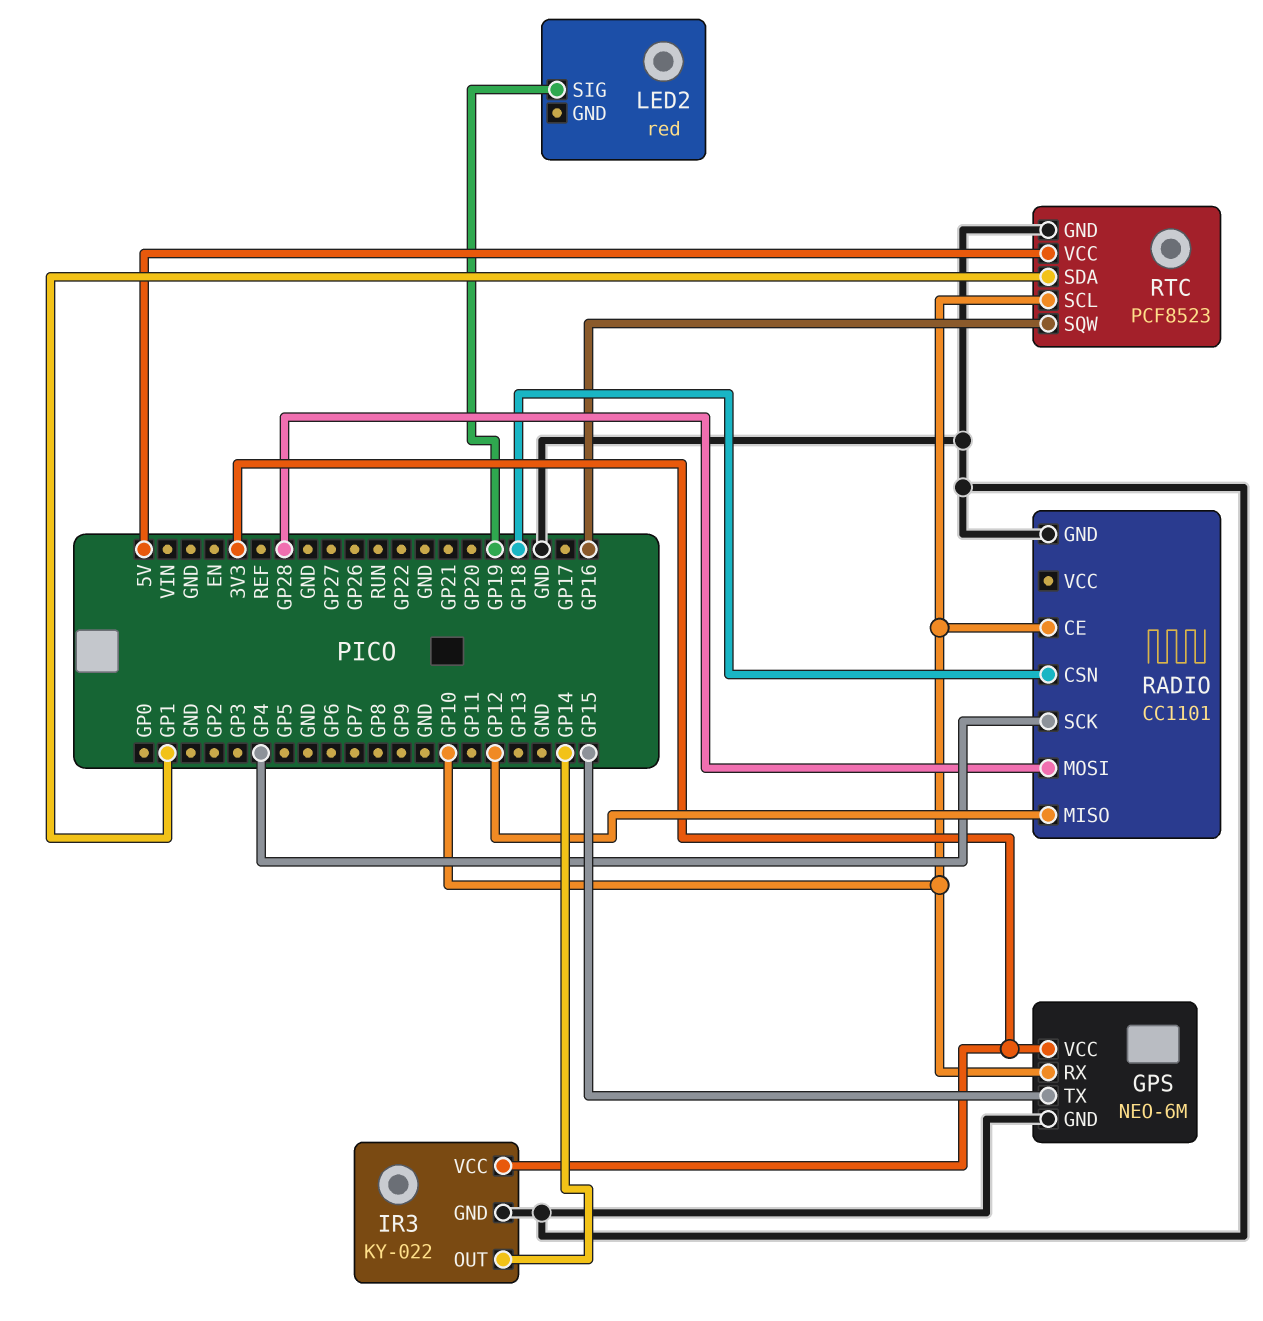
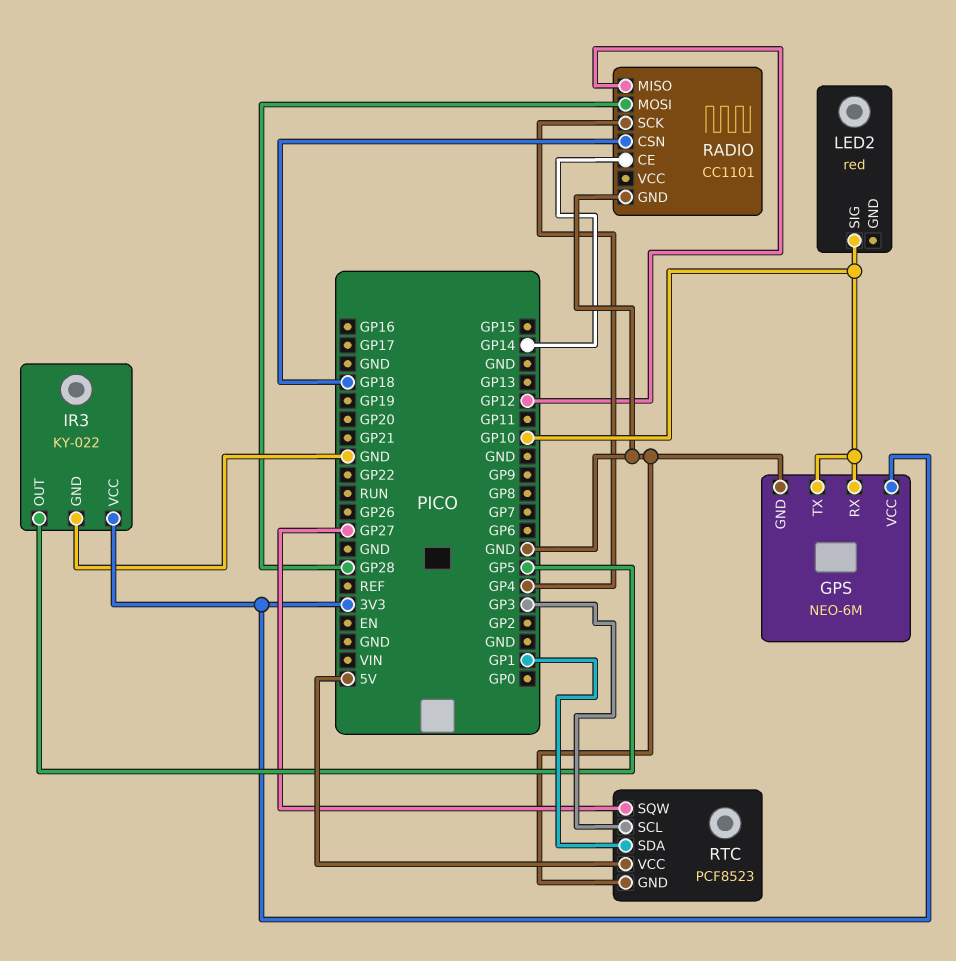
GPS pin TX: GP15 -> GP10
IR3 pin OUT: GP14 -> GP5
LED2 pin SIG: GP19 -> GP10
RADIO pin CE: GP10 -> GP14
RTC pin SCL: GP10 -> GP3
RTC pin SQW: GP16 -> GP27

